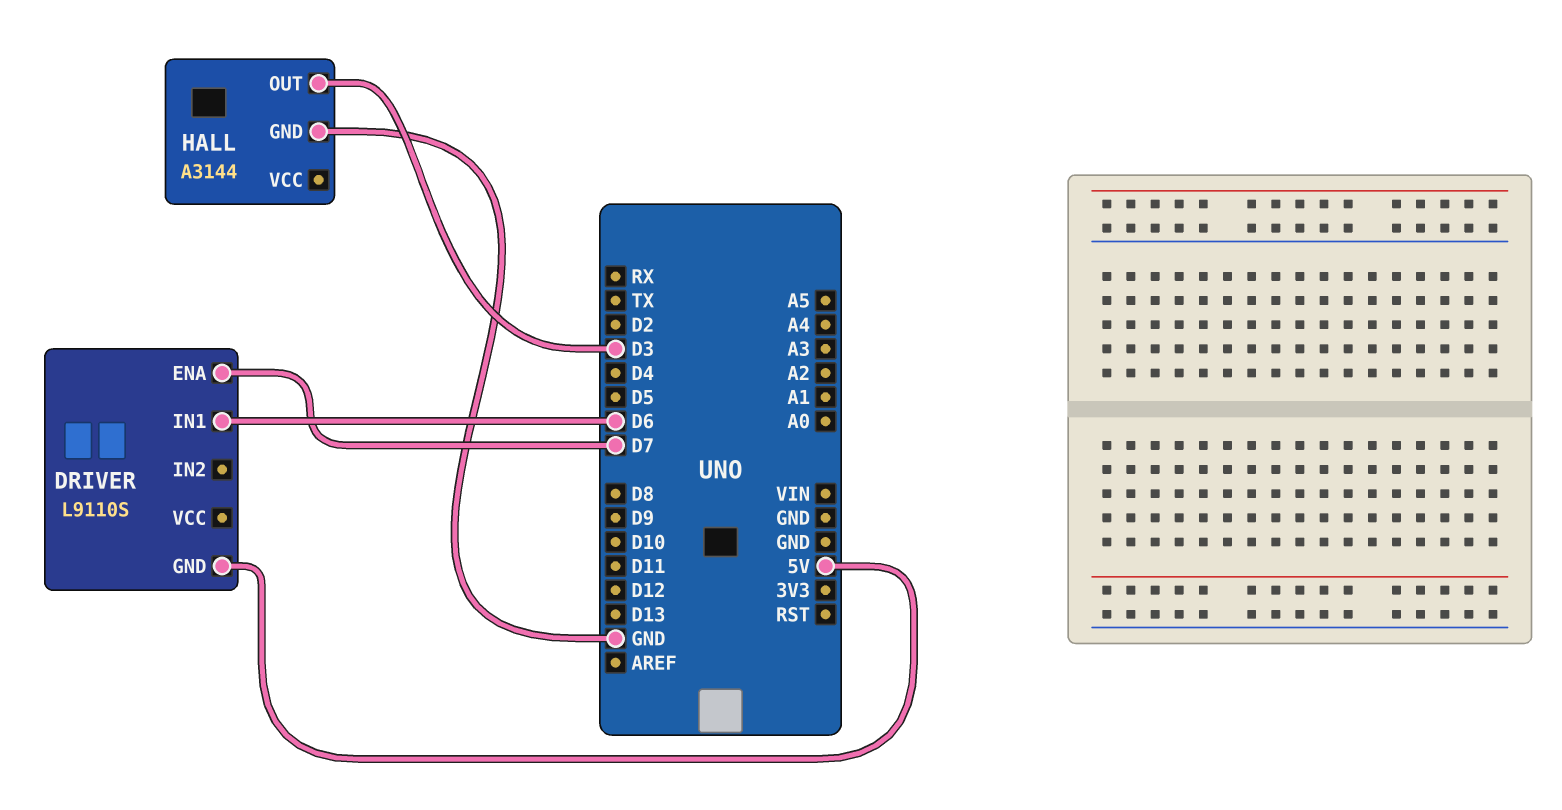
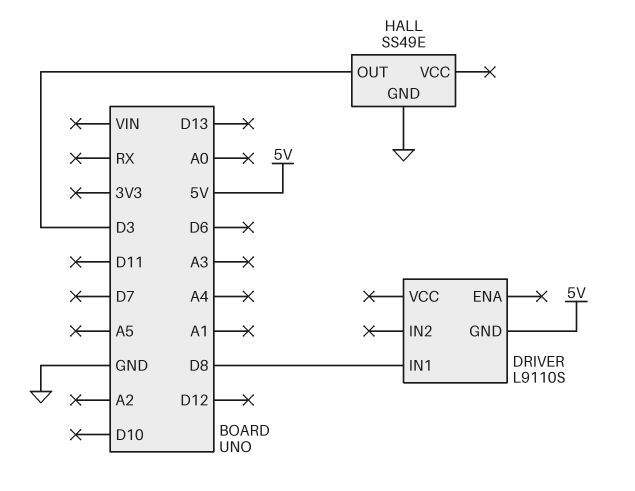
DRIVER pin ENA: D7 -> none
DRIVER pin IN1: D6 -> D8
HALL: A3144 -> SS49E

